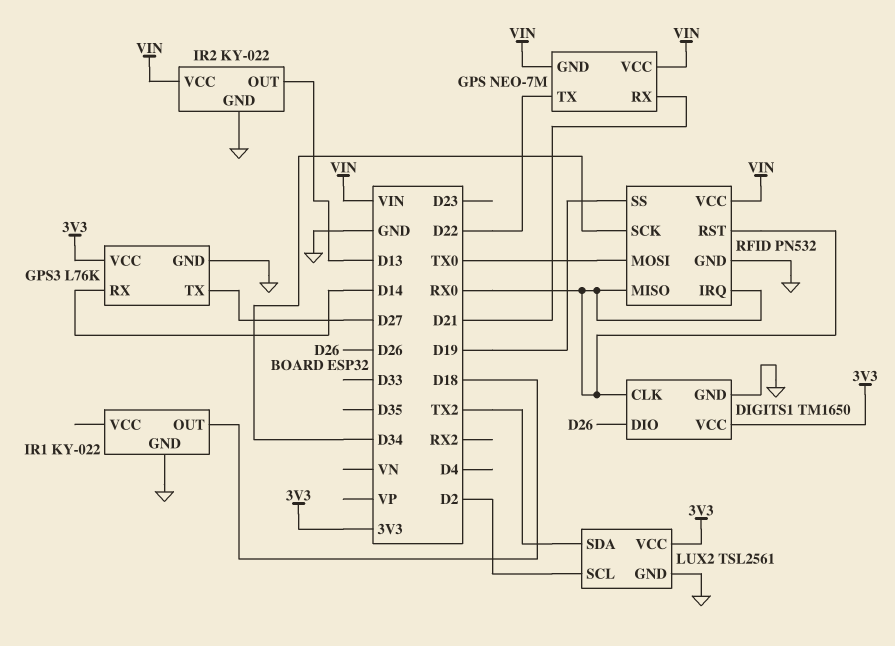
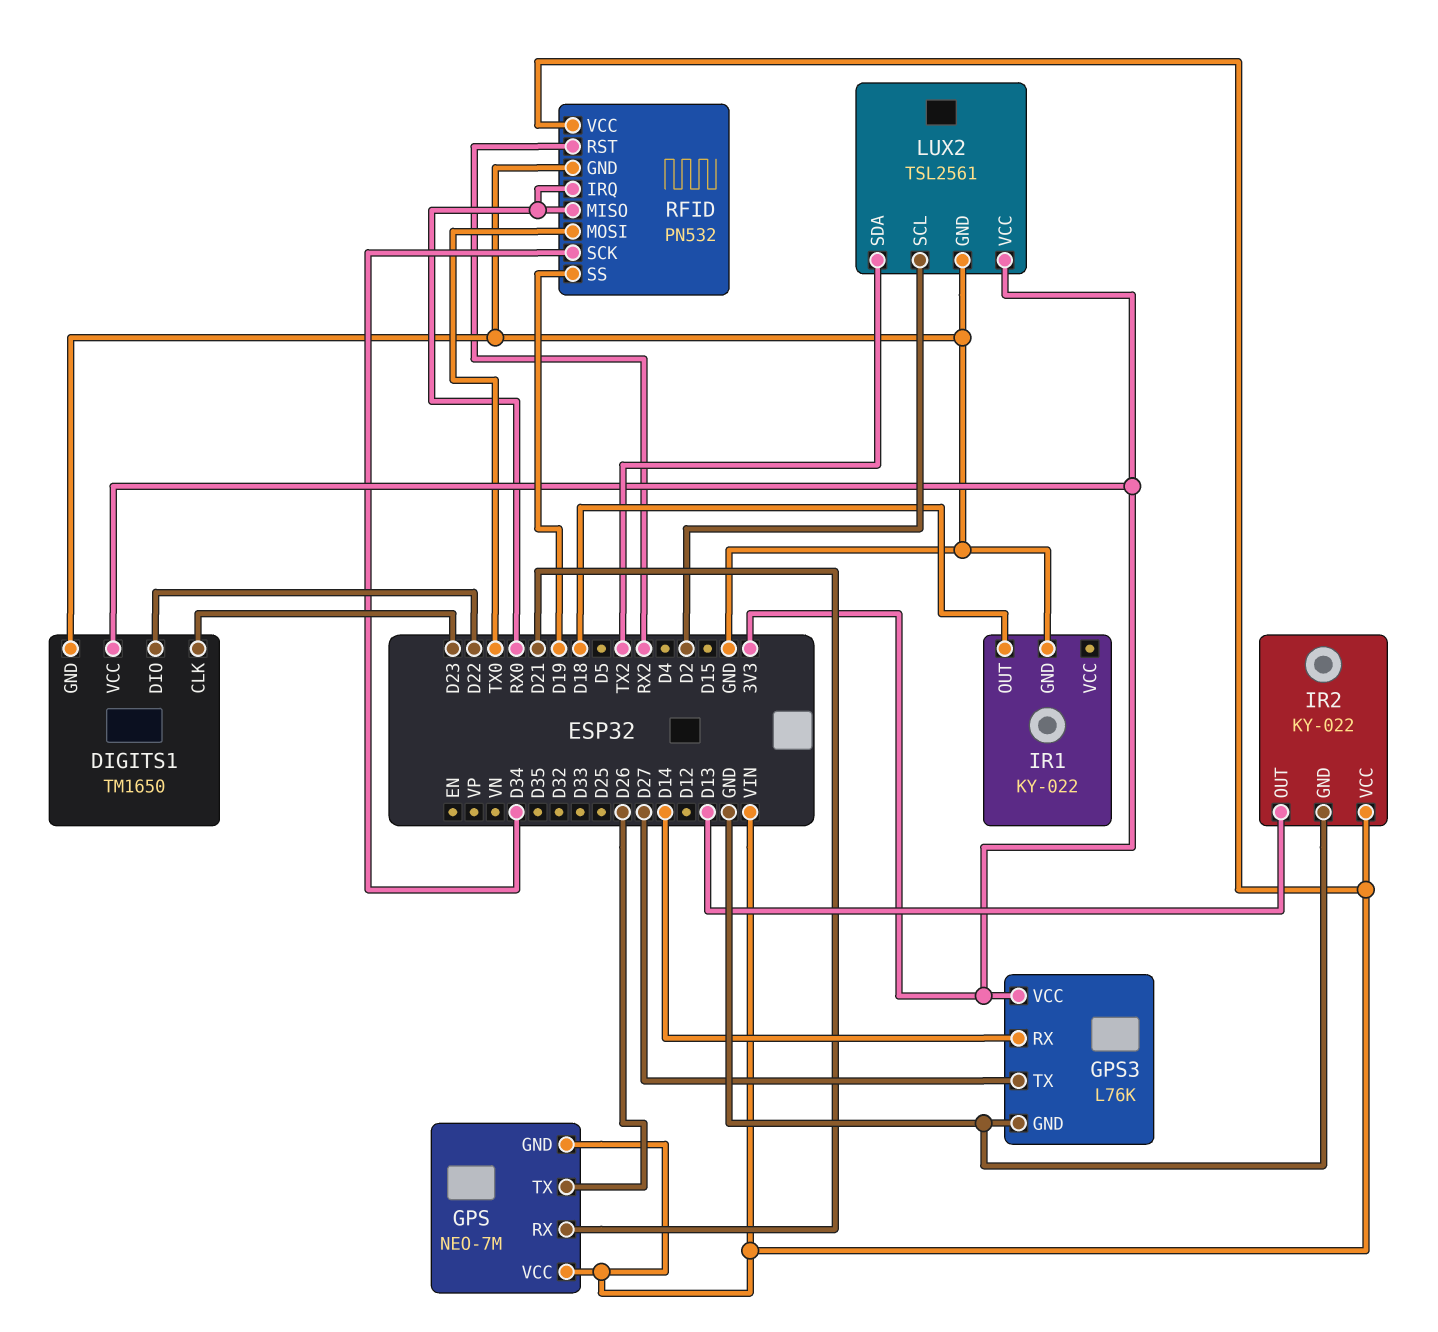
DIGITS1 pin CLK: RX0 -> D23
DIGITS1 pin DIO: D26 -> D22
GPS pin TX: D22 -> D26
RFID pin RST: RX0 -> RX2

